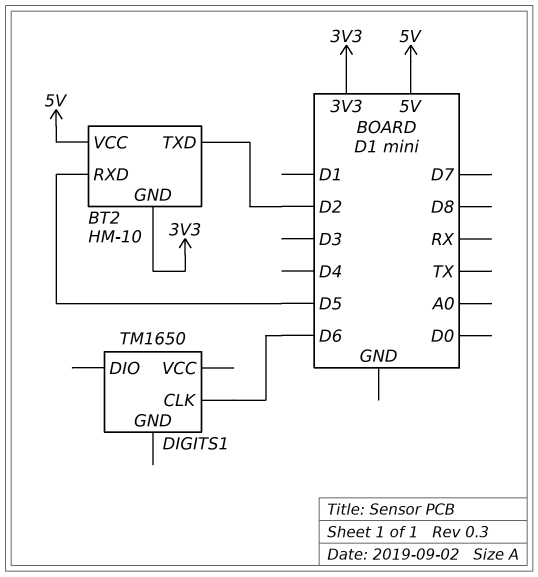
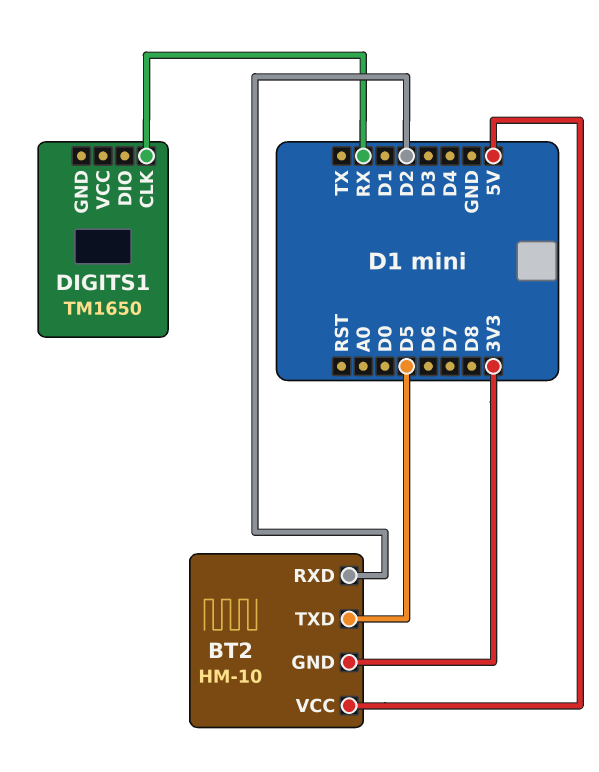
BT2 pin RXD: D5 -> D2
BT2 pin TXD: D2 -> D5
DIGITS1 pin CLK: D6 -> RX

